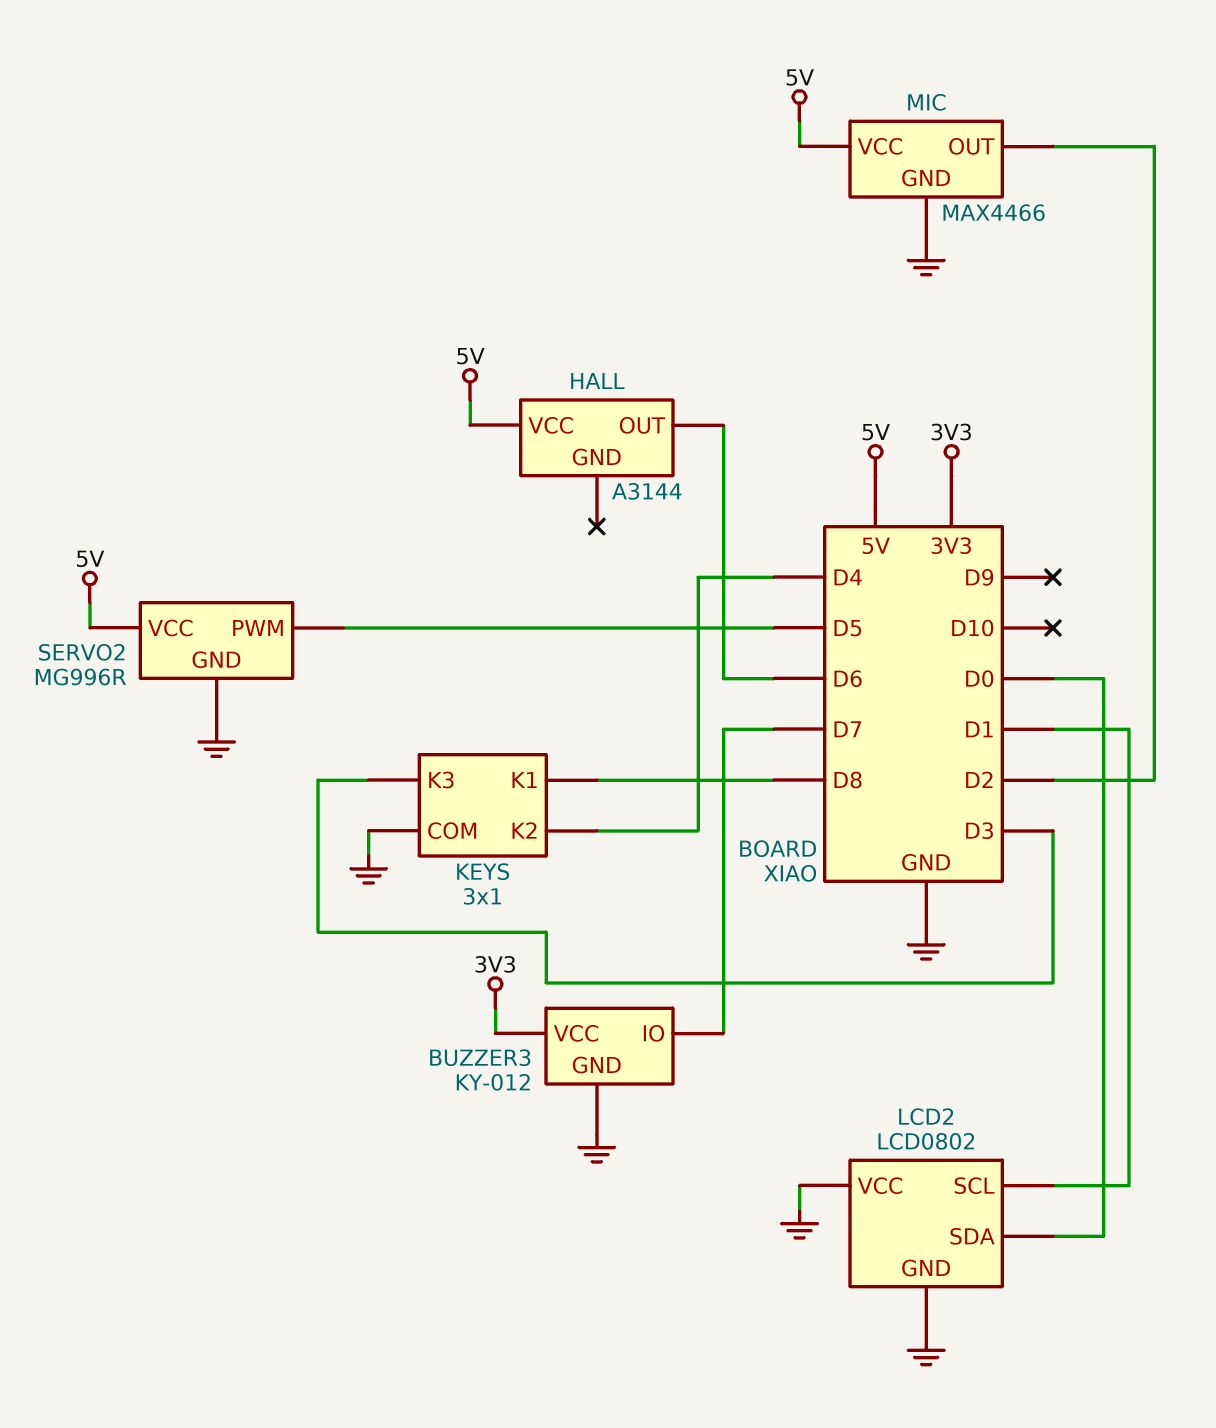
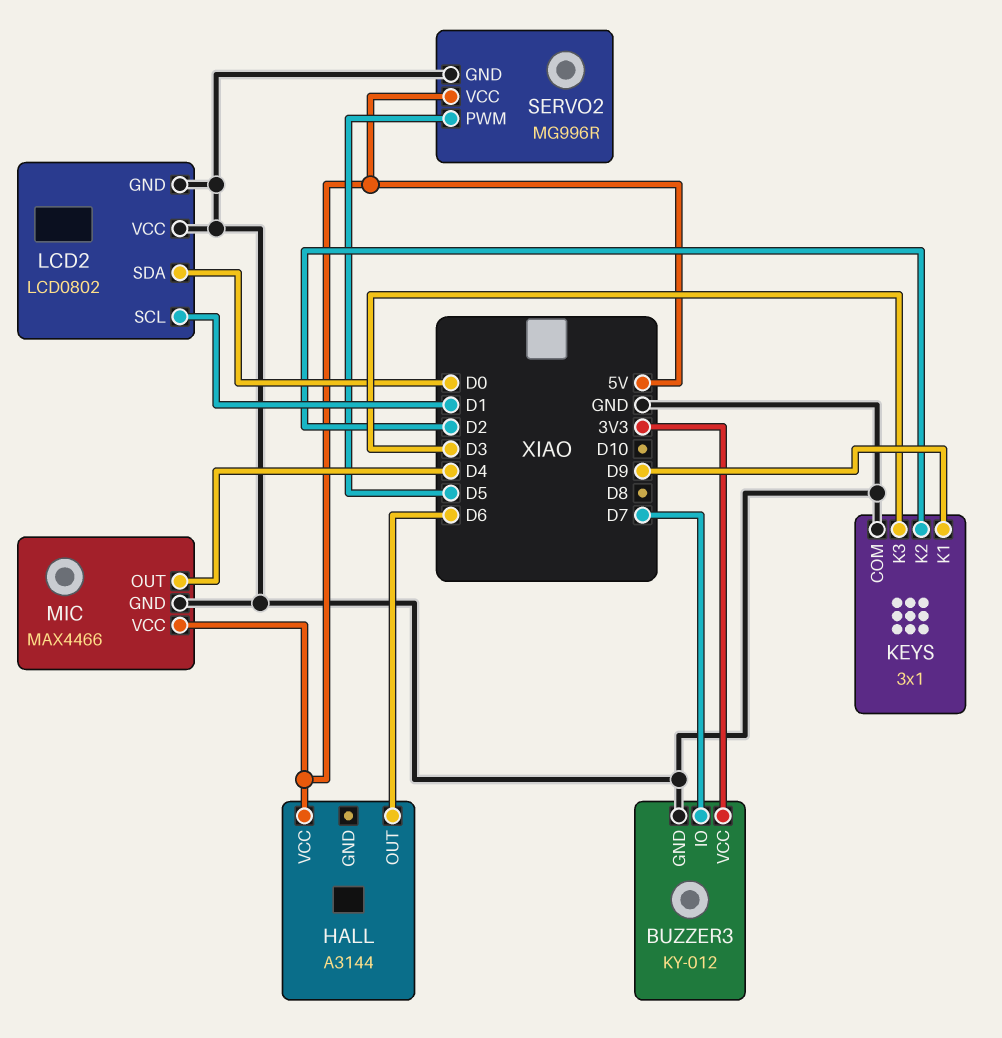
KEYS pin K1: D8 -> D9
KEYS pin K2: D4 -> D2
MIC pin OUT: D2 -> D4

